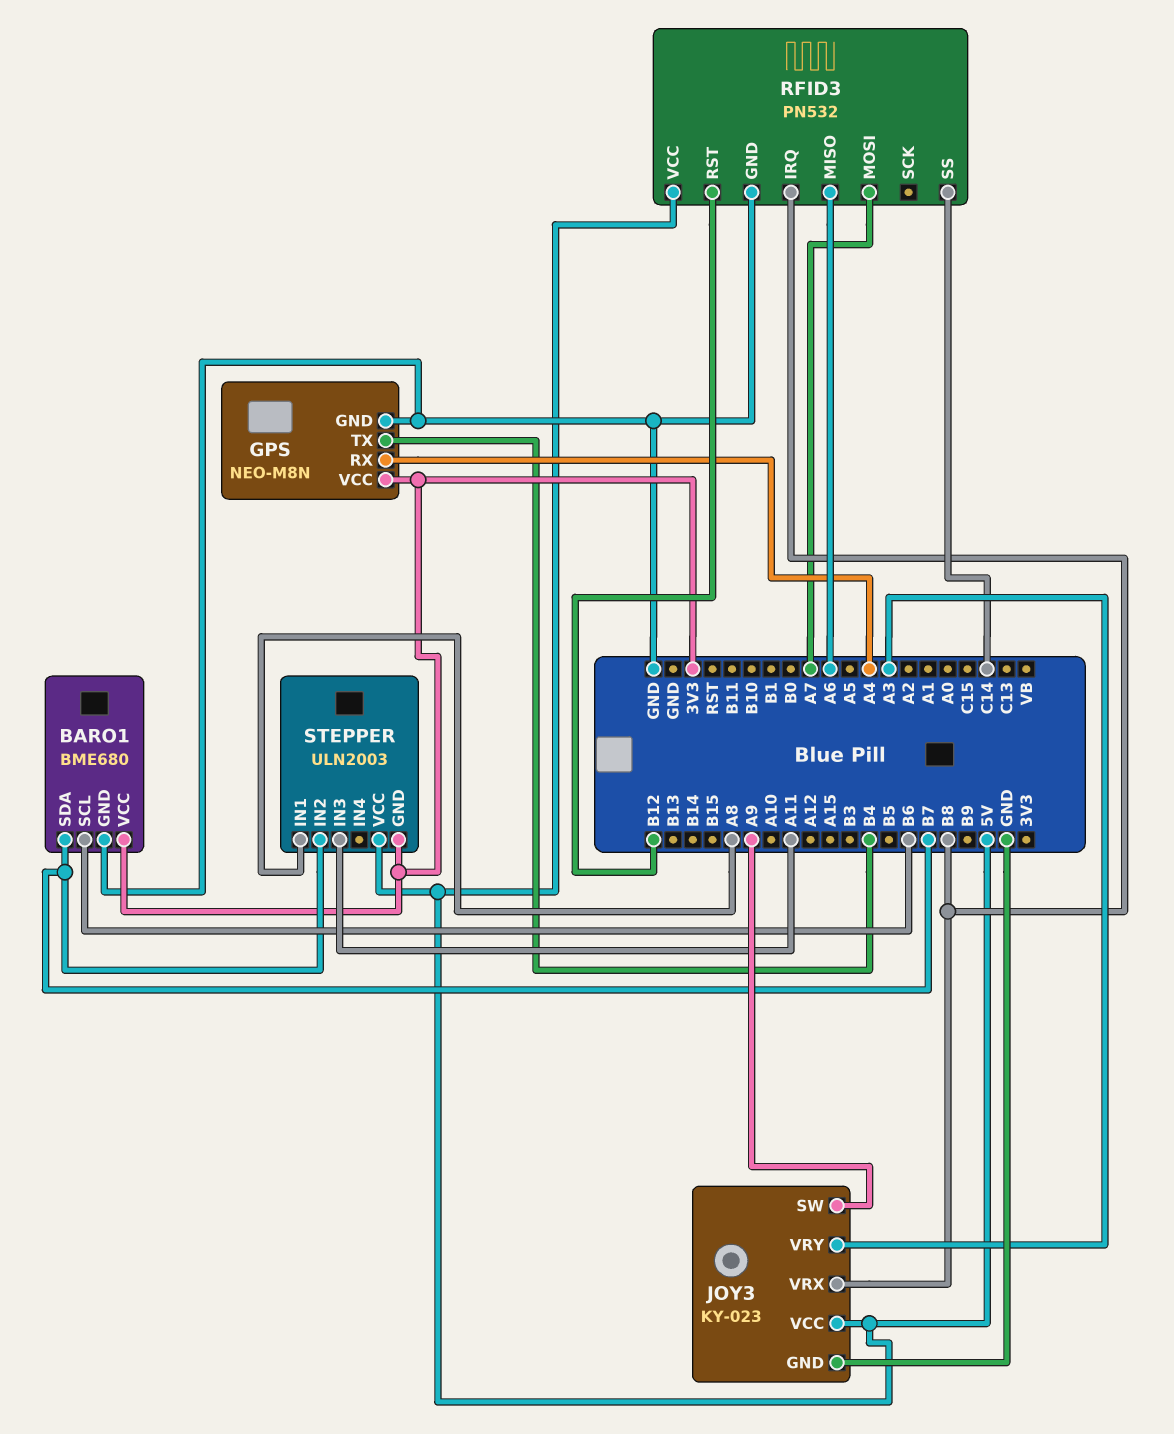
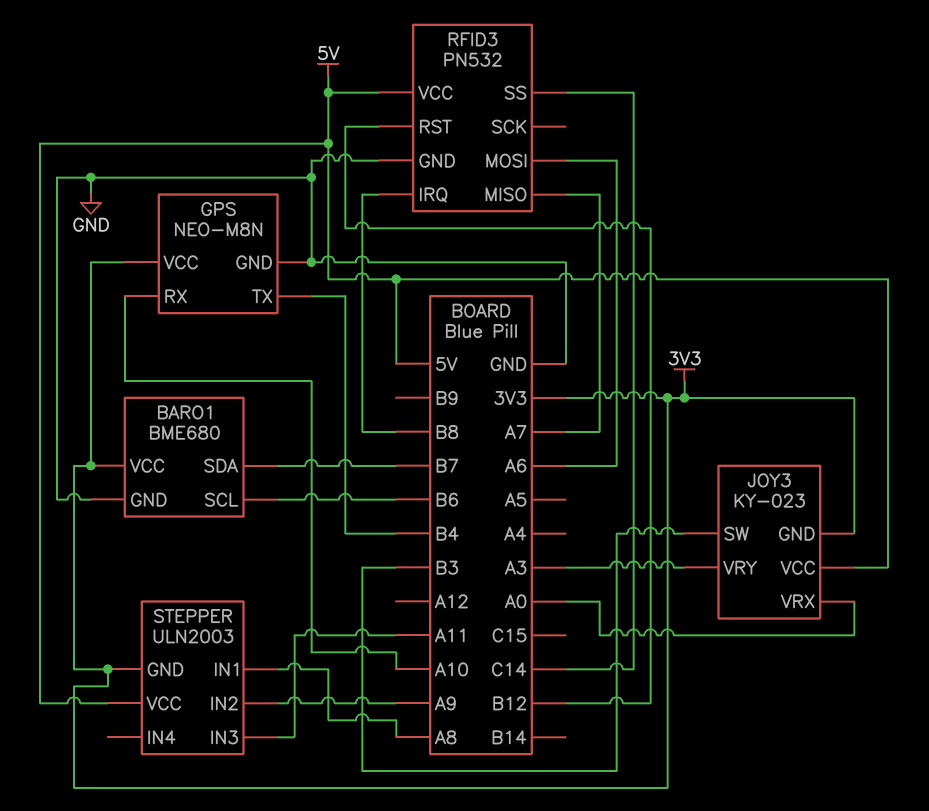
GPS pin RX: A4 -> A10
JOY3 pin GND: GND -> 3V3
JOY3 pin SW: A9 -> B3
JOY3 pin VRX: B8 -> A0
RFID3 pin MISO: A6 -> A7
RFID3 pin MOSI: A7 -> A6
STEPPER pin IN2: B7 -> A9

